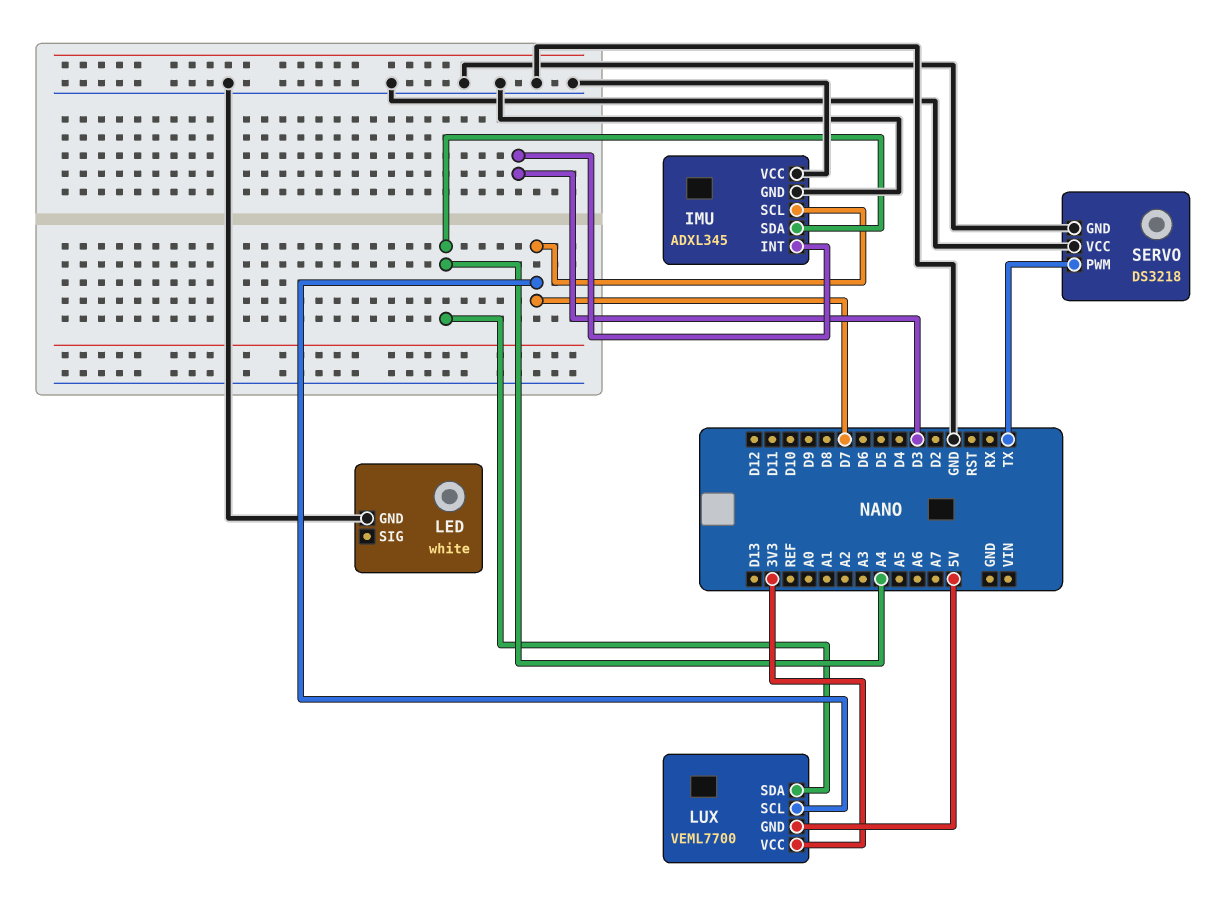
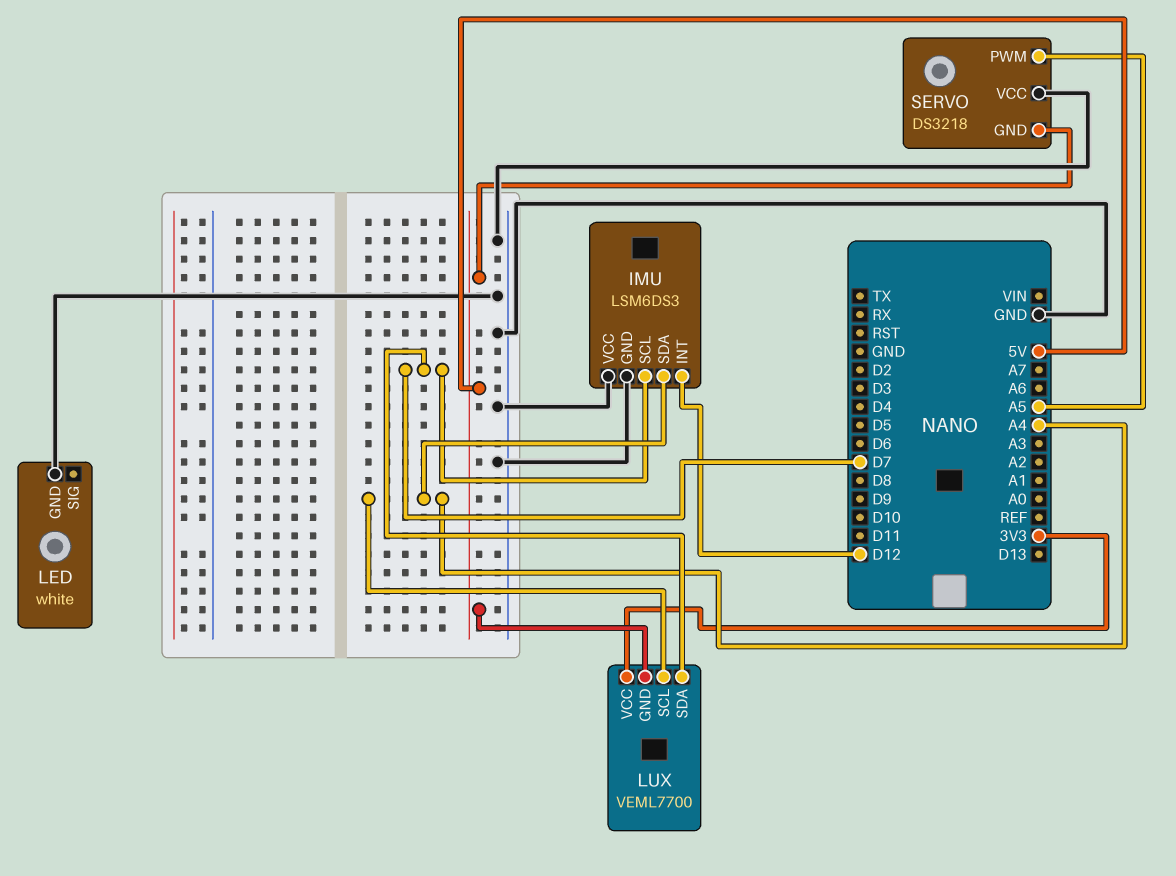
IMU: ADXL345 -> LSM6DS3
IMU pin INT: D3 -> D12
LUX pin SCL: D7 -> A4
LUX pin SDA: A4 -> D7
SERVO pin GND: GND -> 5V
SERVO pin PWM: TX -> A5

